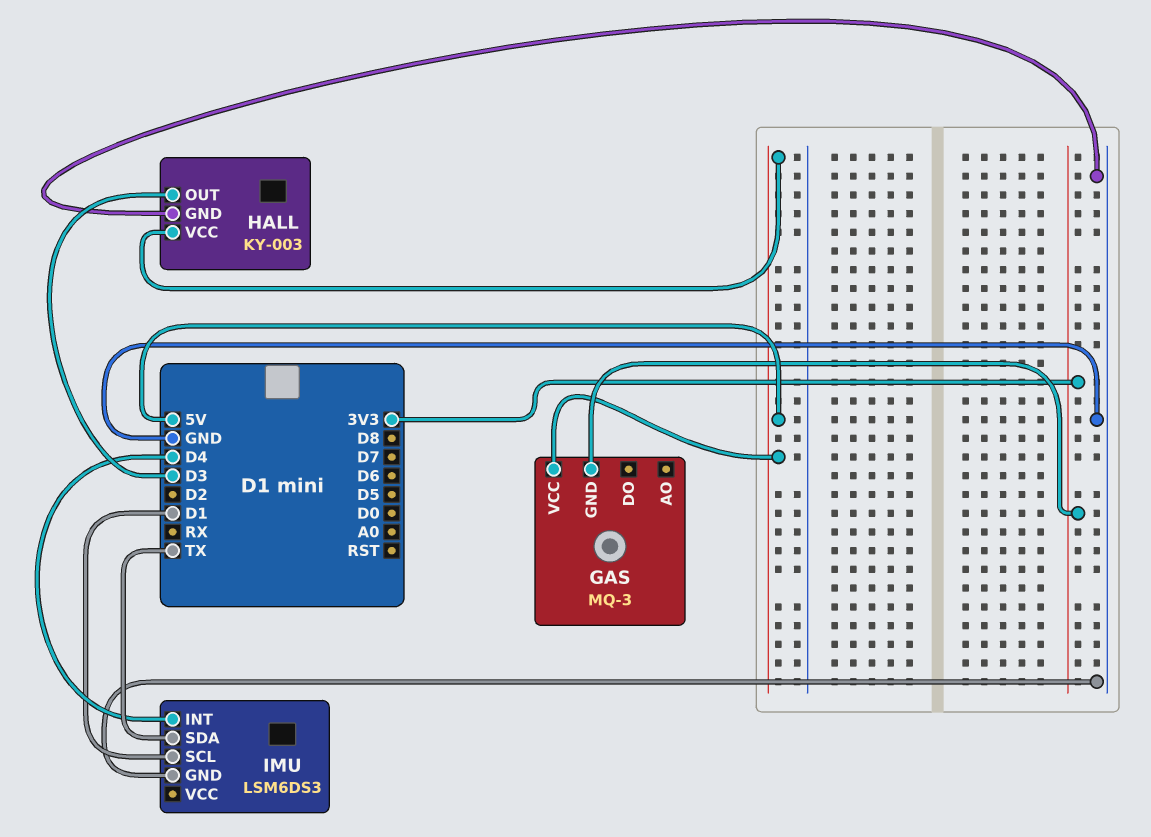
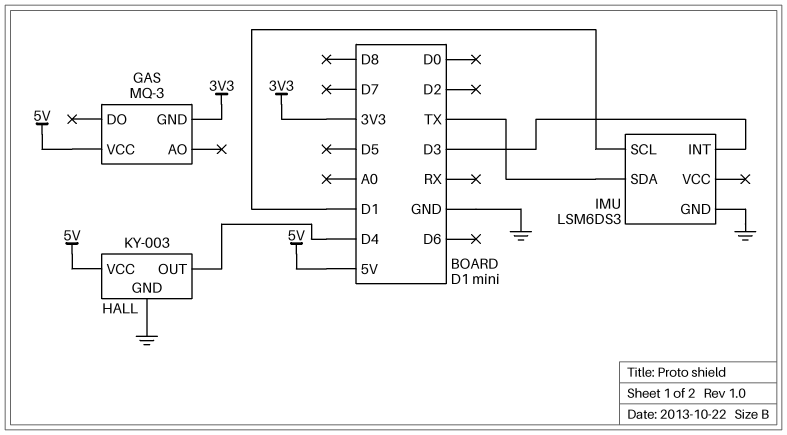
HALL pin OUT: D3 -> D4
IMU pin INT: D4 -> D3

